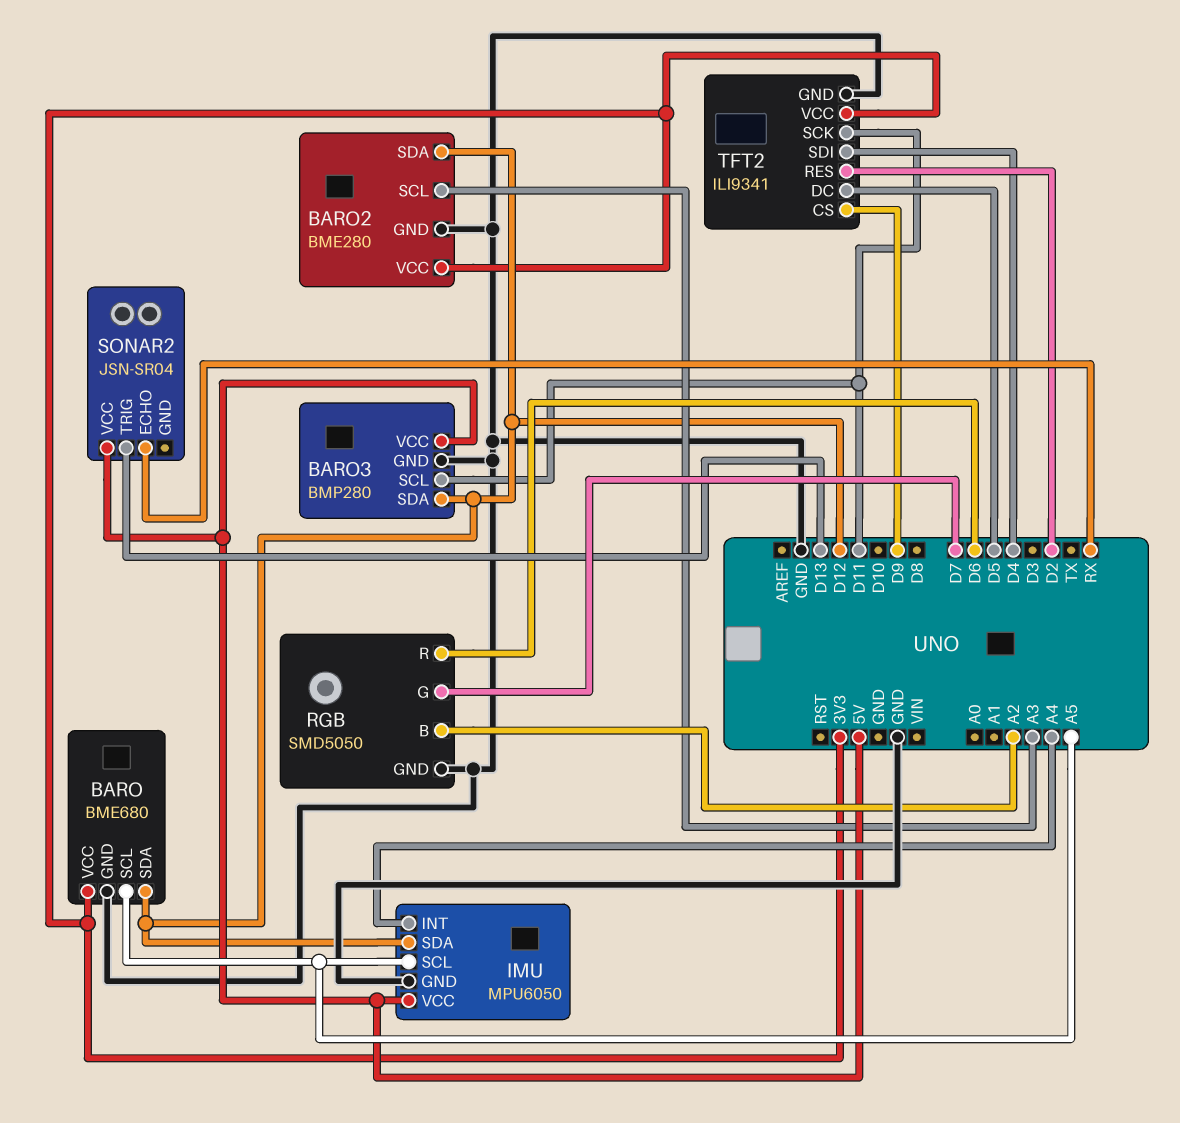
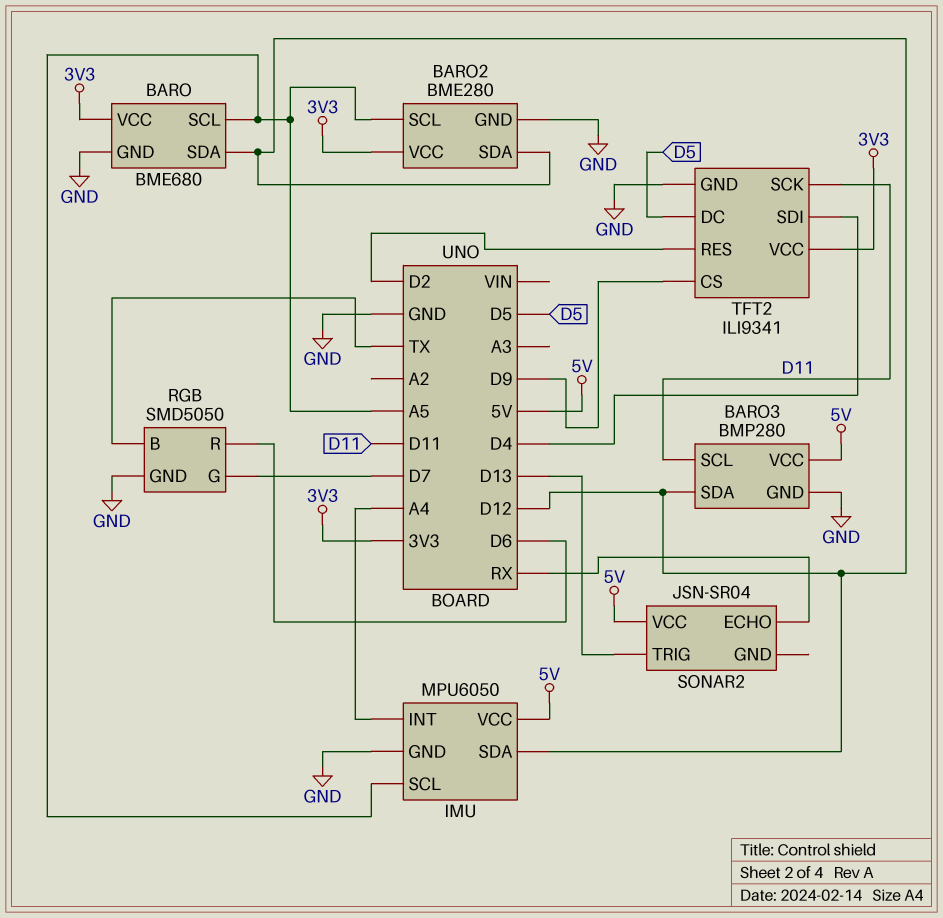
BARO2 pin SCL: A3 -> A5
RGB pin B: A2 -> TX

